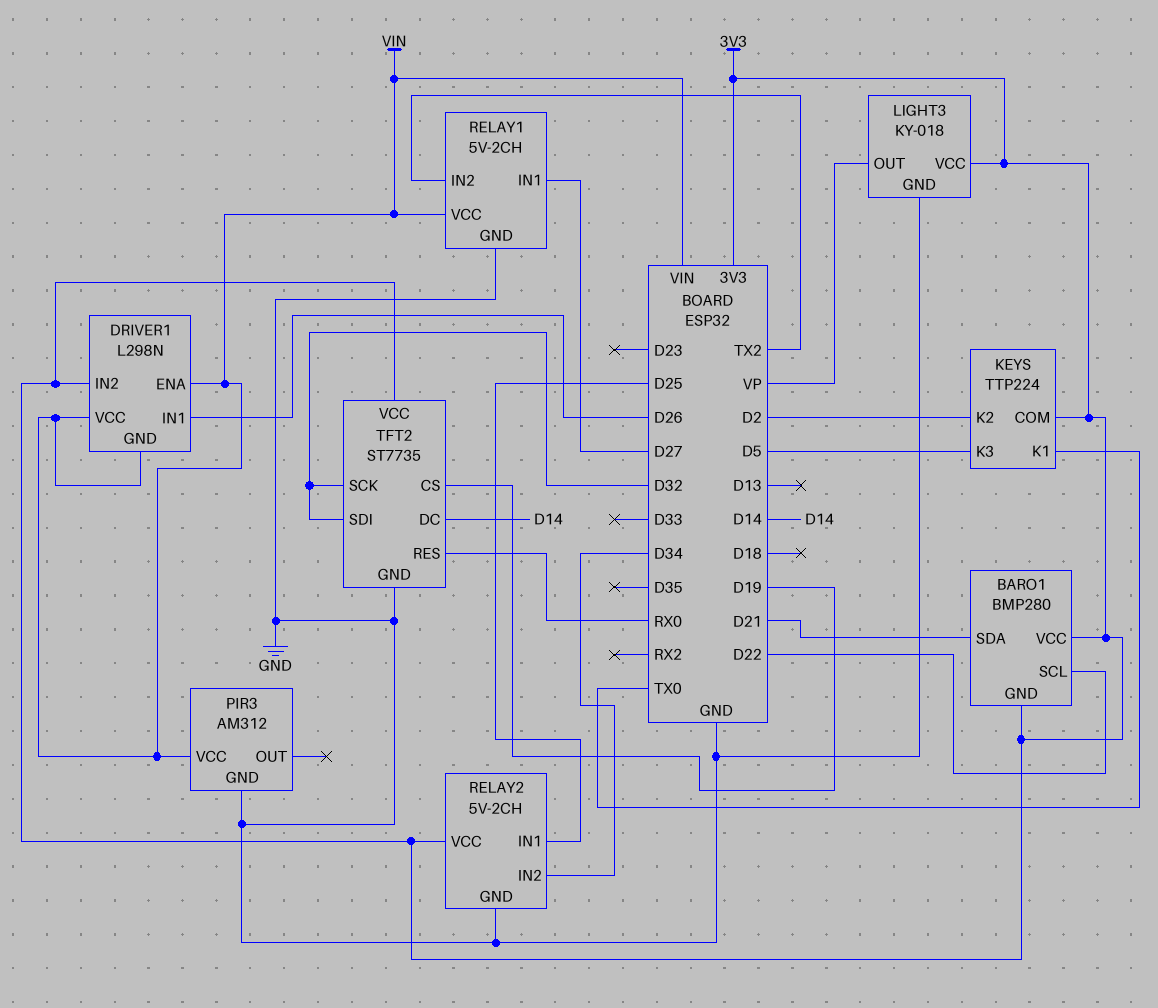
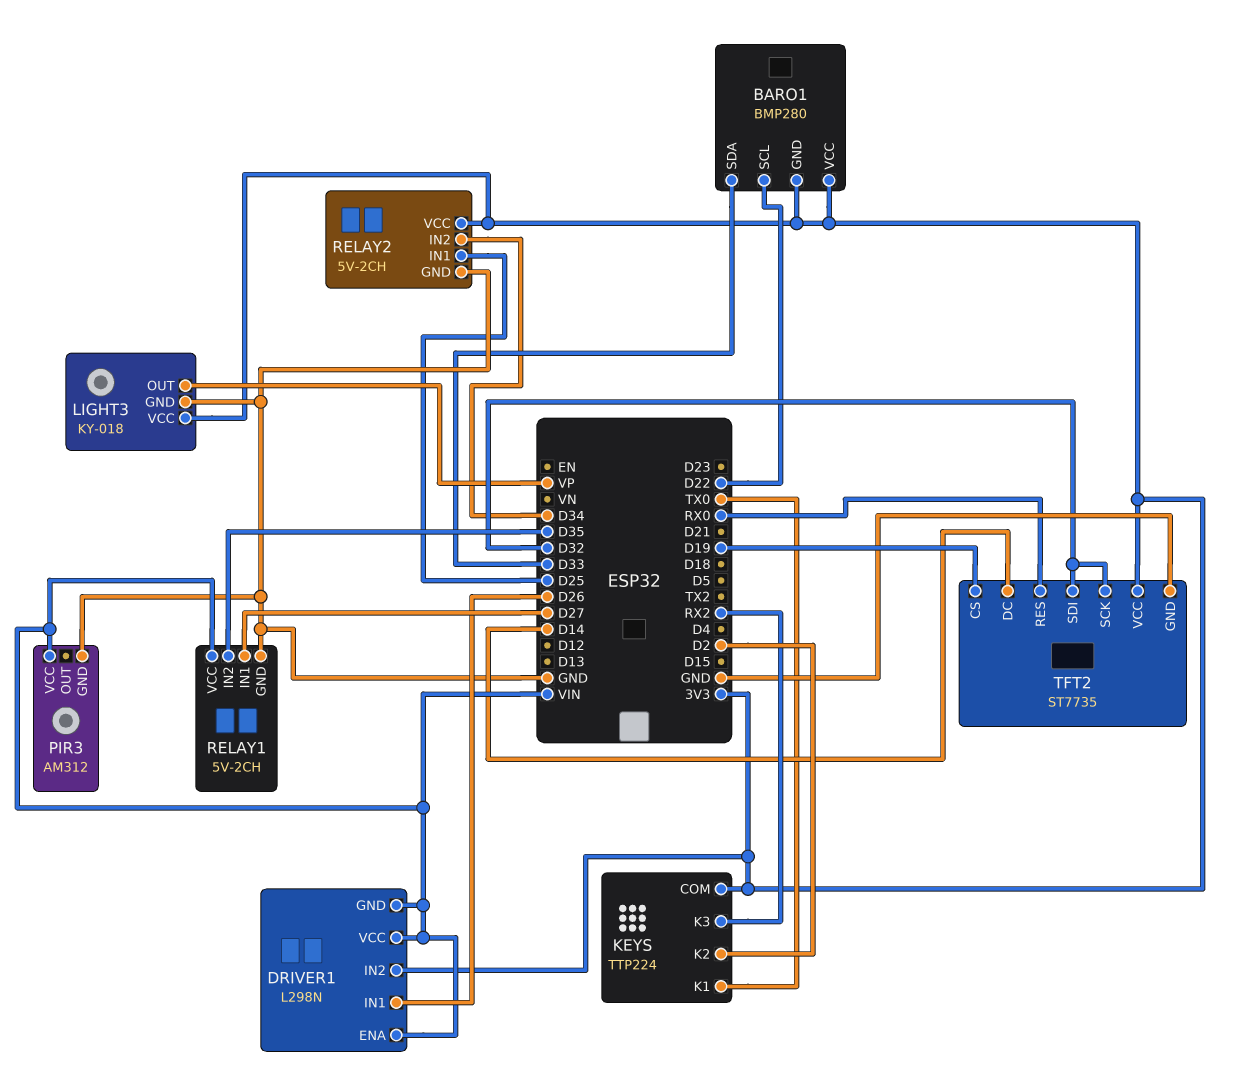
BARO1 pin SDA: D21 -> D33
KEYS pin K3: D5 -> RX2
RELAY1 pin IN2: TX2 -> D35

